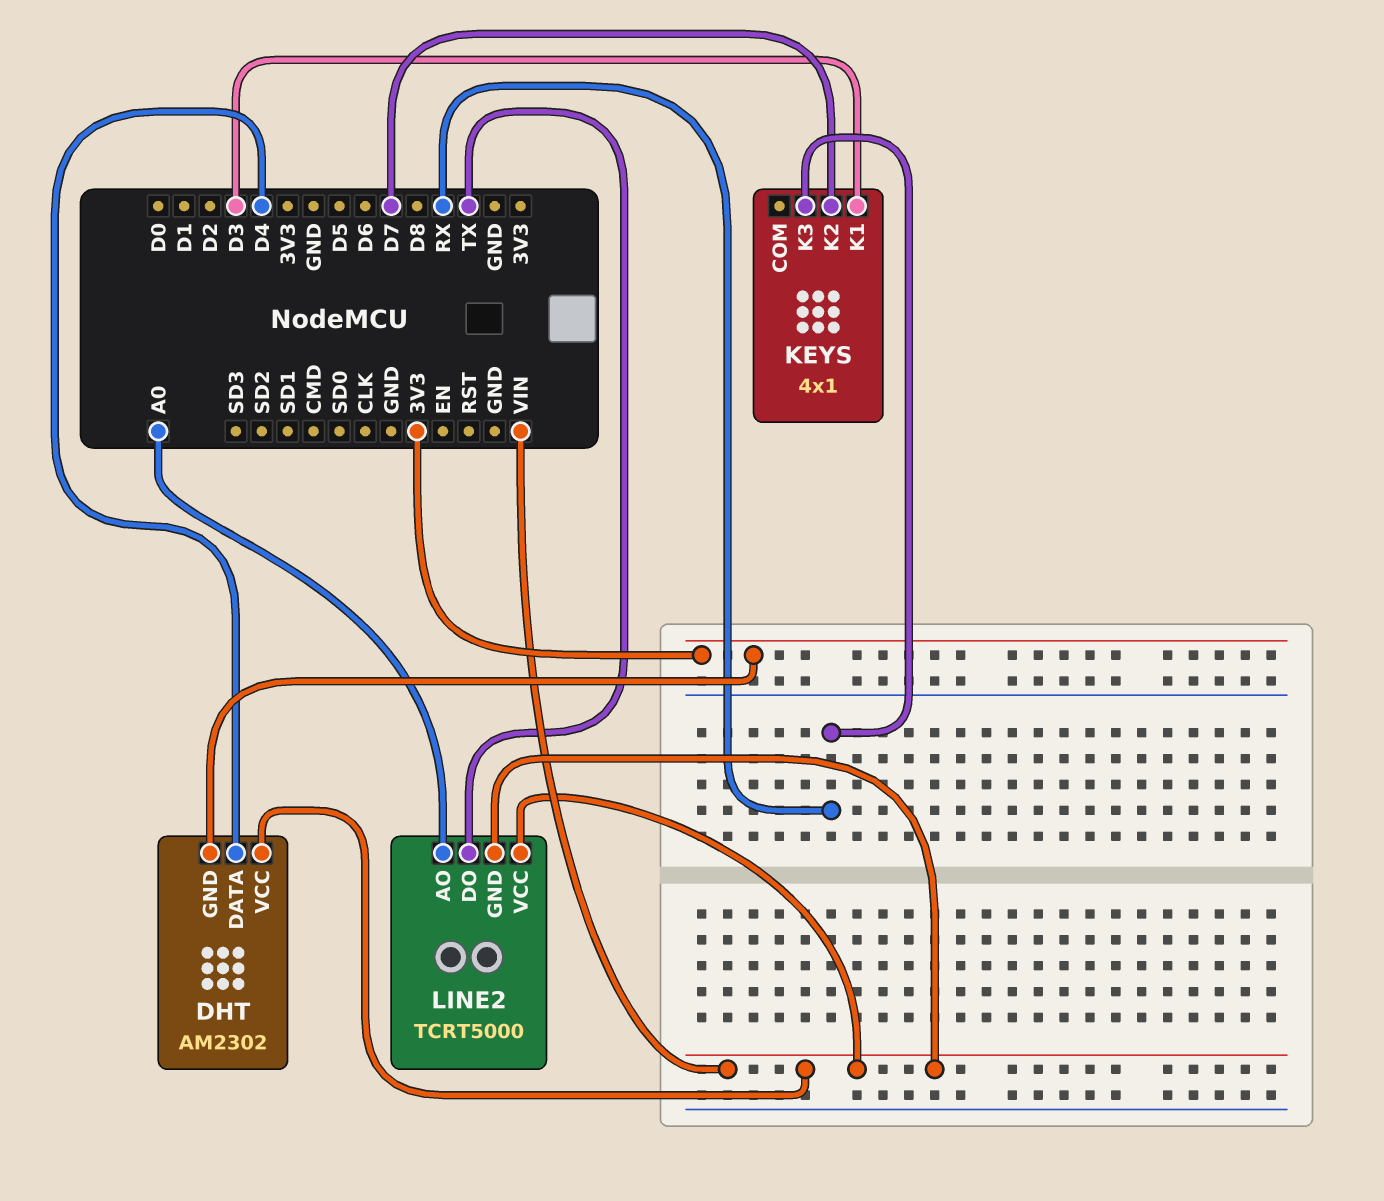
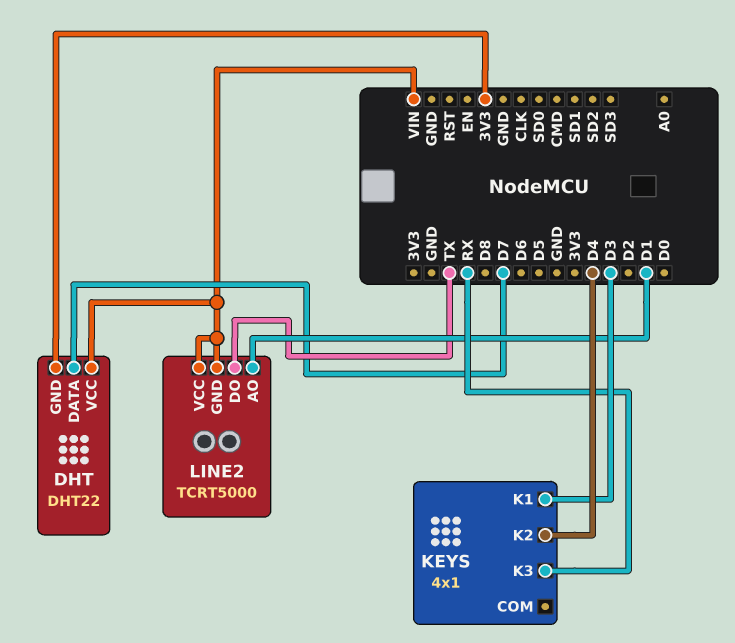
DHT: AM2302 -> DHT22
DHT pin DATA: D4 -> D7
KEYS pin K2: D7 -> D4
LINE2 pin AO: A0 -> D1

